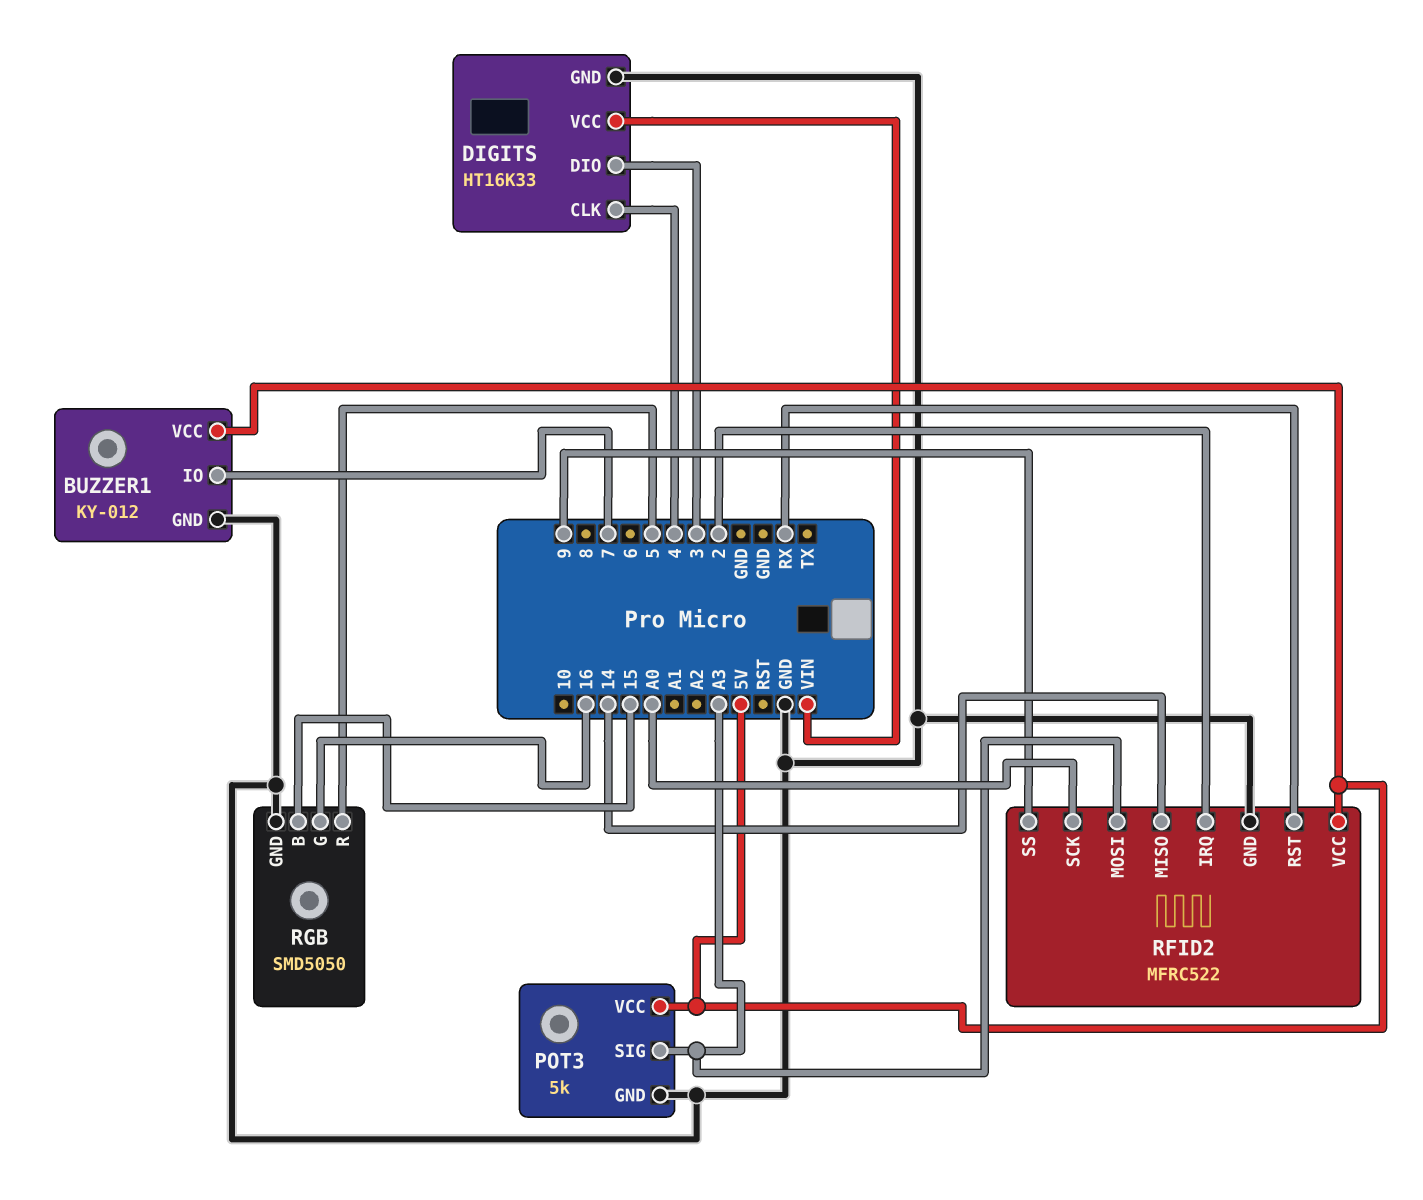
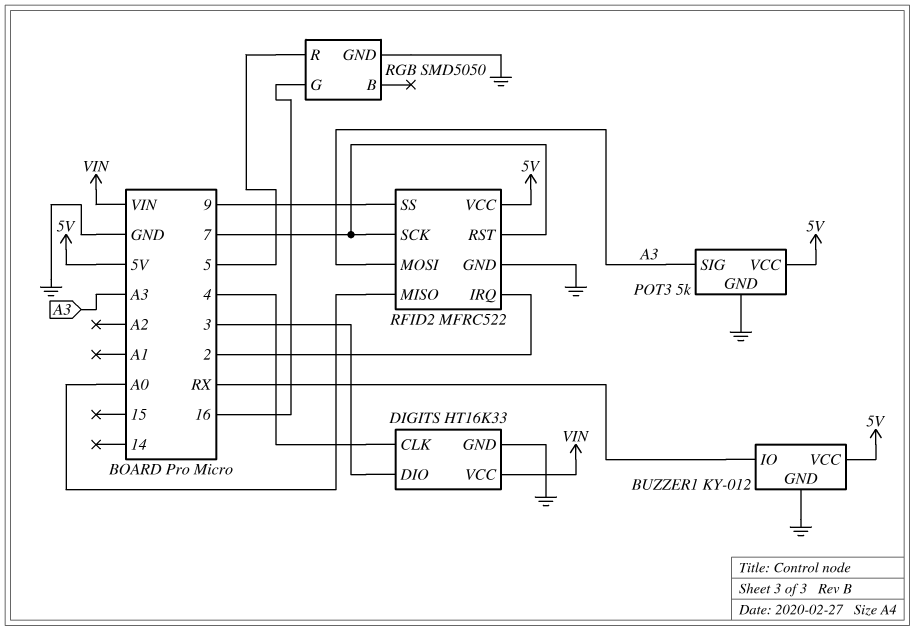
BUZZER1 pin IO: 7 -> RX
RFID2 pin MISO: 14 -> A0
RFID2 pin RST: RX -> 7
RFID2 pin SCK: A0 -> 7
RGB pin B: 15 -> none

